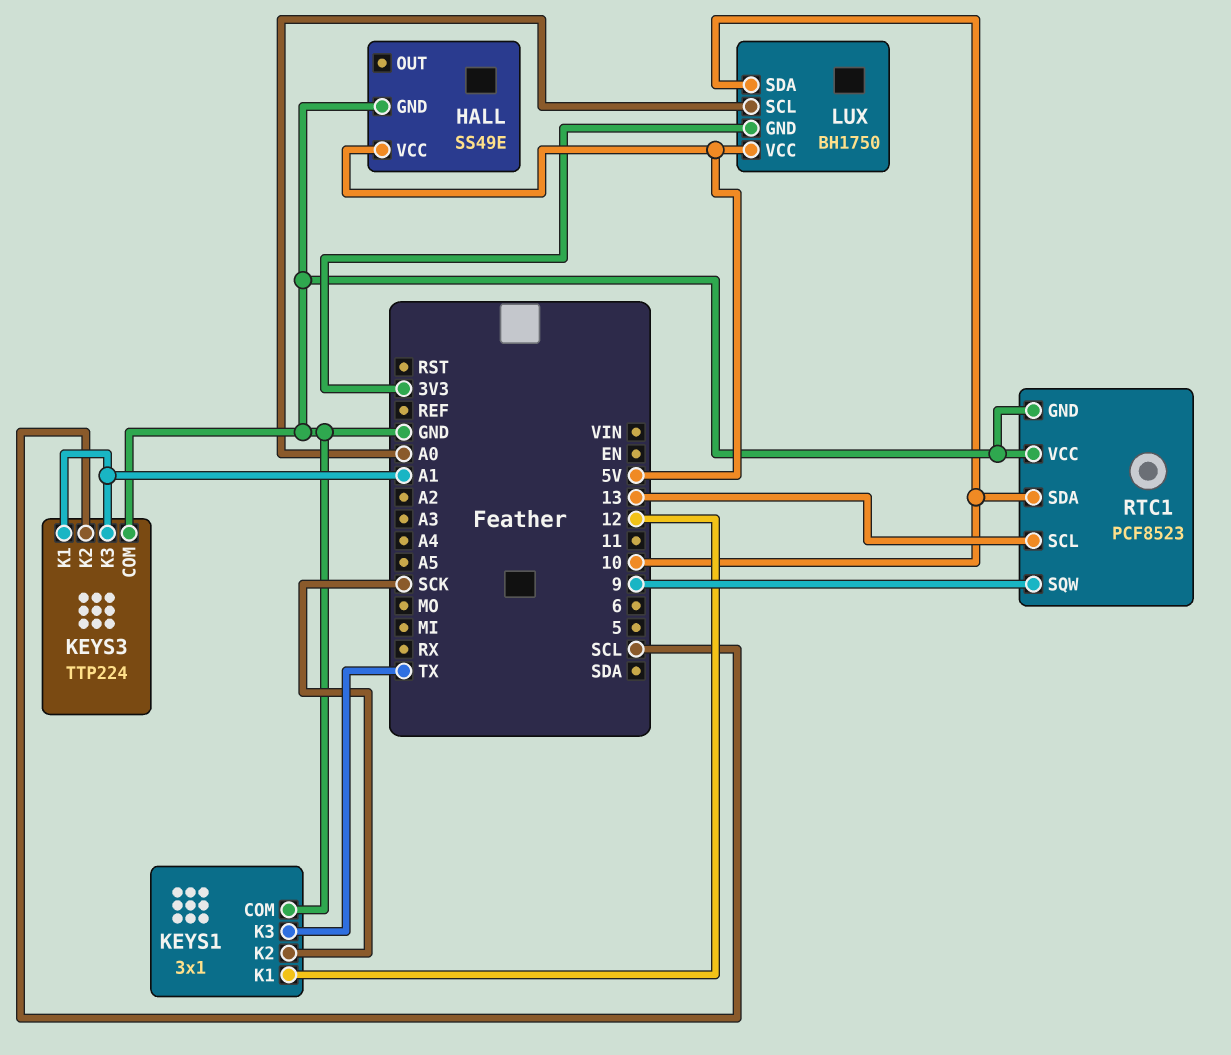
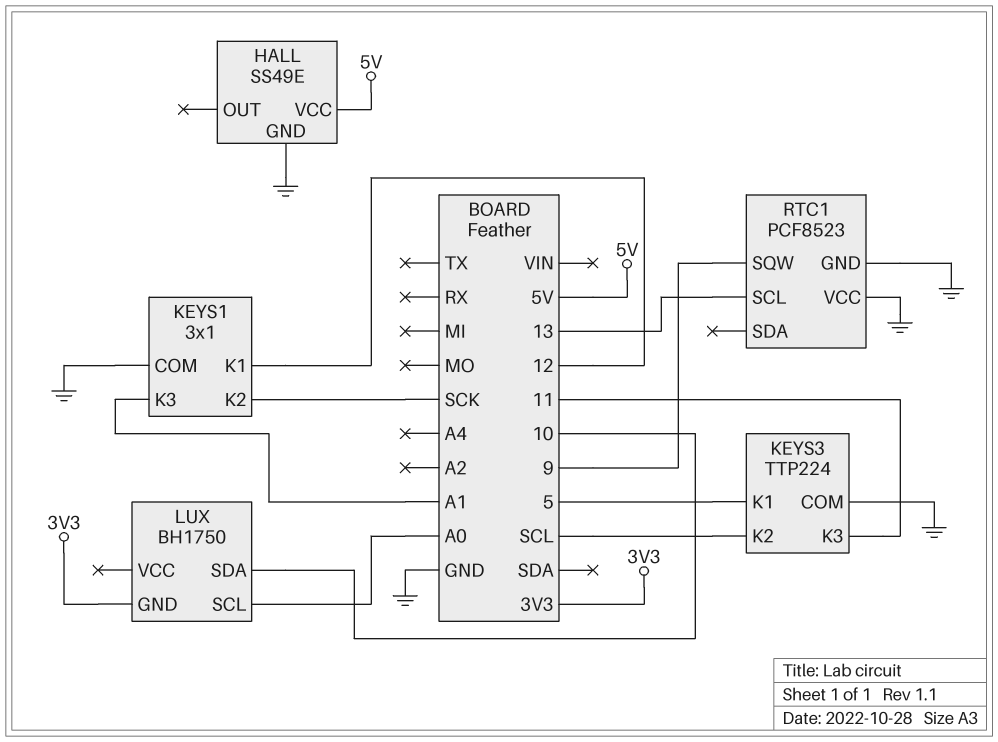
KEYS1 pin K3: TX -> A1
KEYS3 pin K1: A1 -> 5
KEYS3 pin K3: A1 -> 11
LUX pin VCC: 5V -> none
RTC1 pin SDA: 10 -> none

